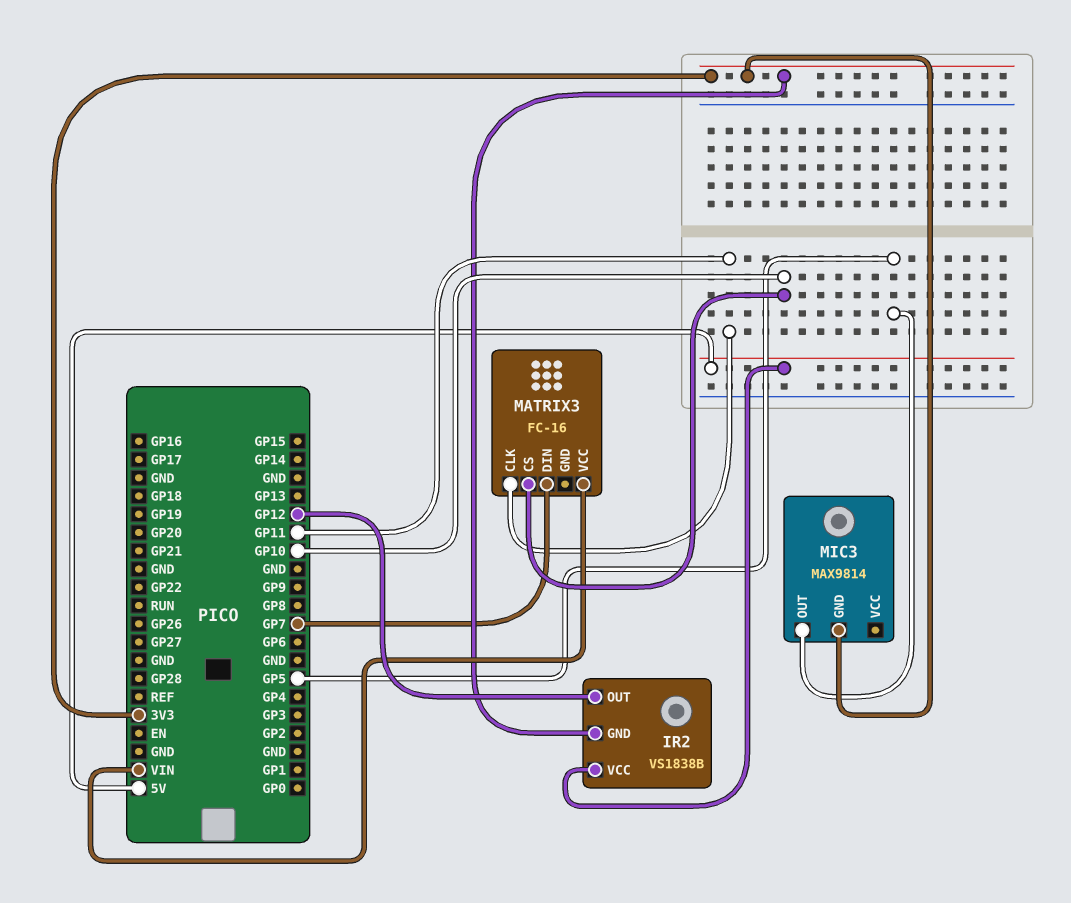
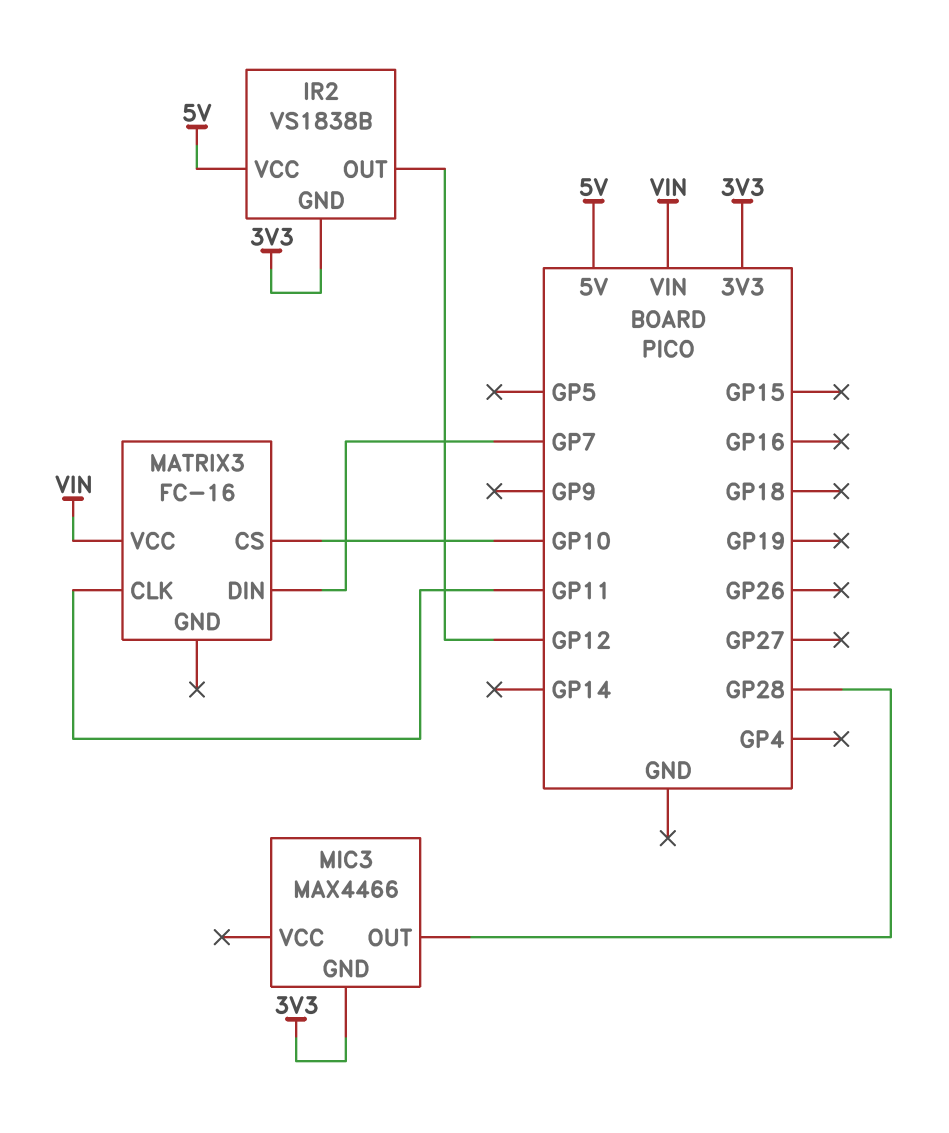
MIC3: MAX9814 -> MAX4466
MIC3 pin OUT: GP5 -> GP28

